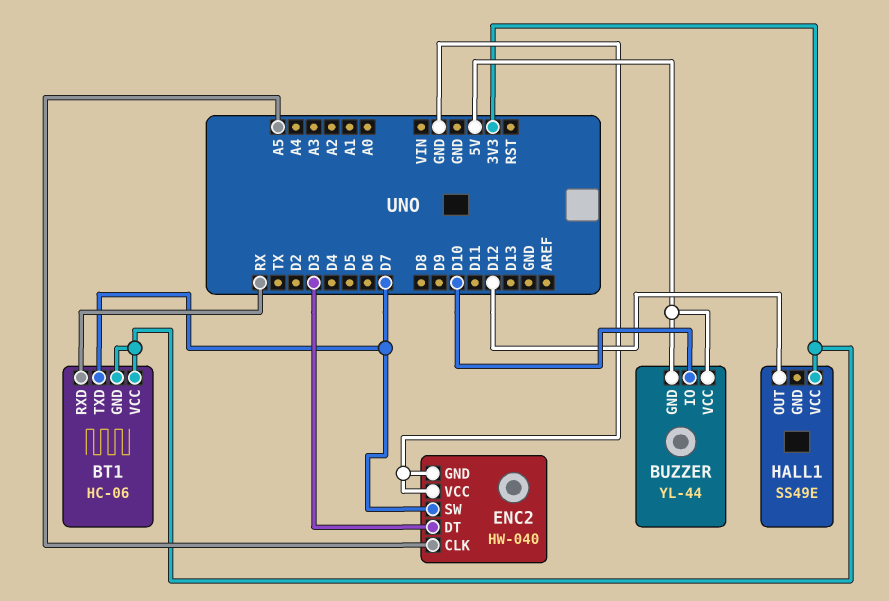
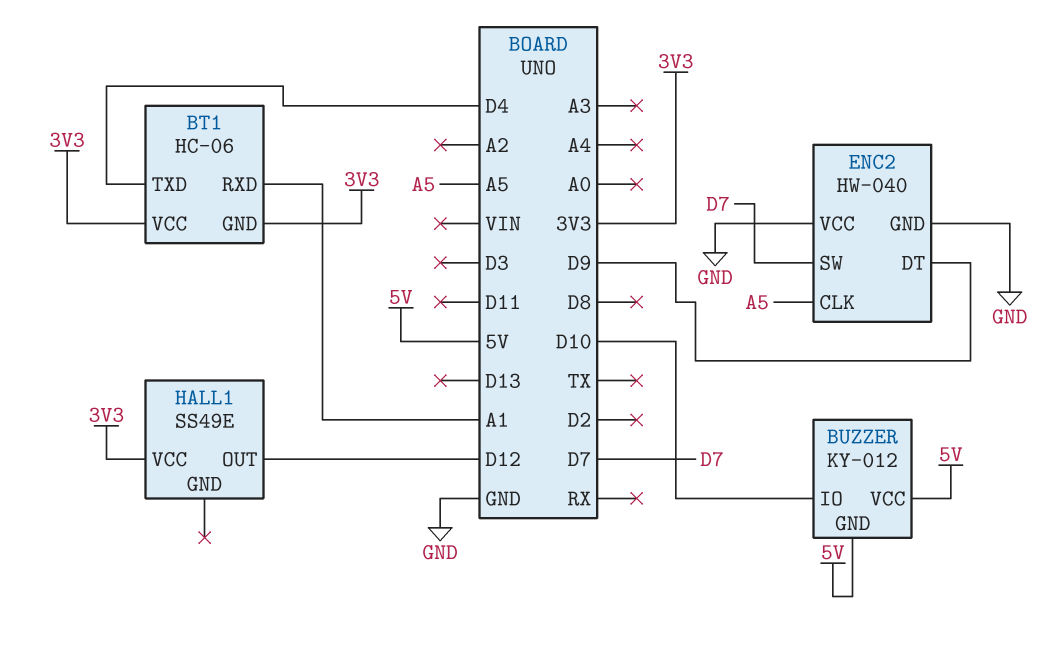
BT1 pin RXD: RX -> A1
BT1 pin TXD: D7 -> D4
BUZZER: YL-44 -> KY-012
ENC2 pin DT: D3 -> D9

